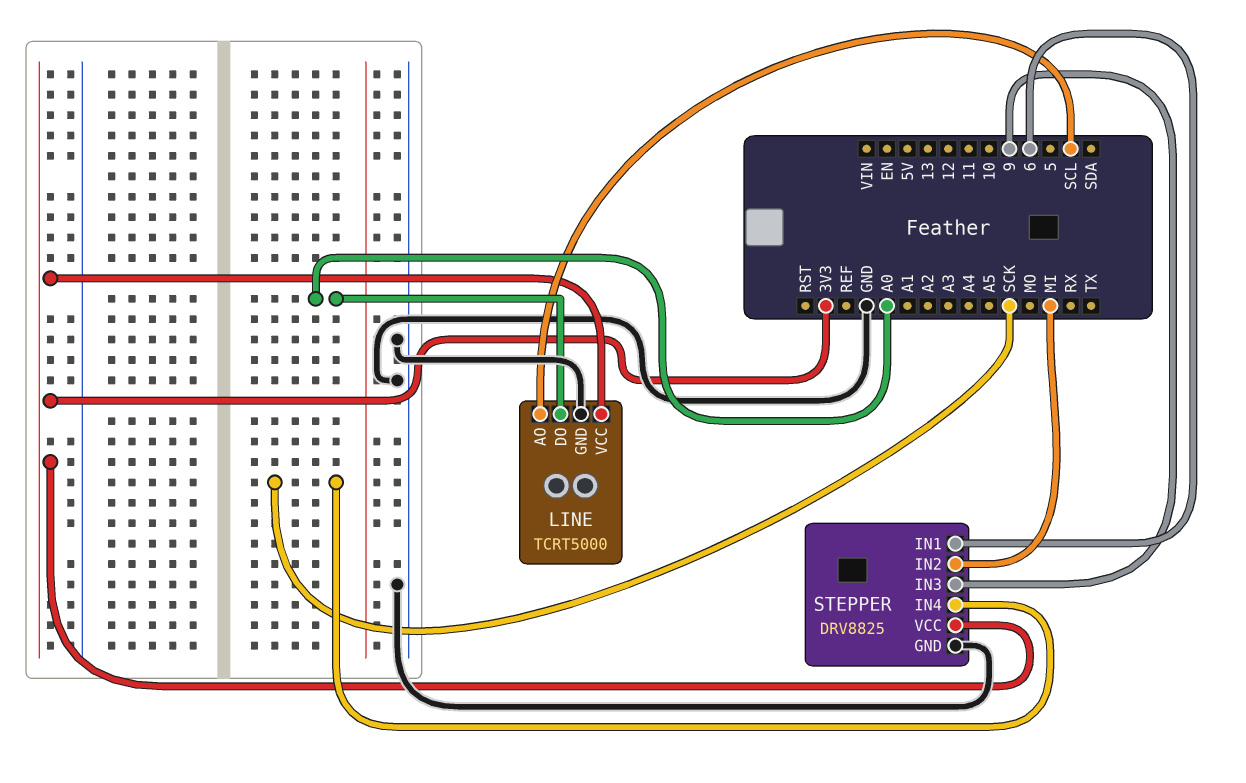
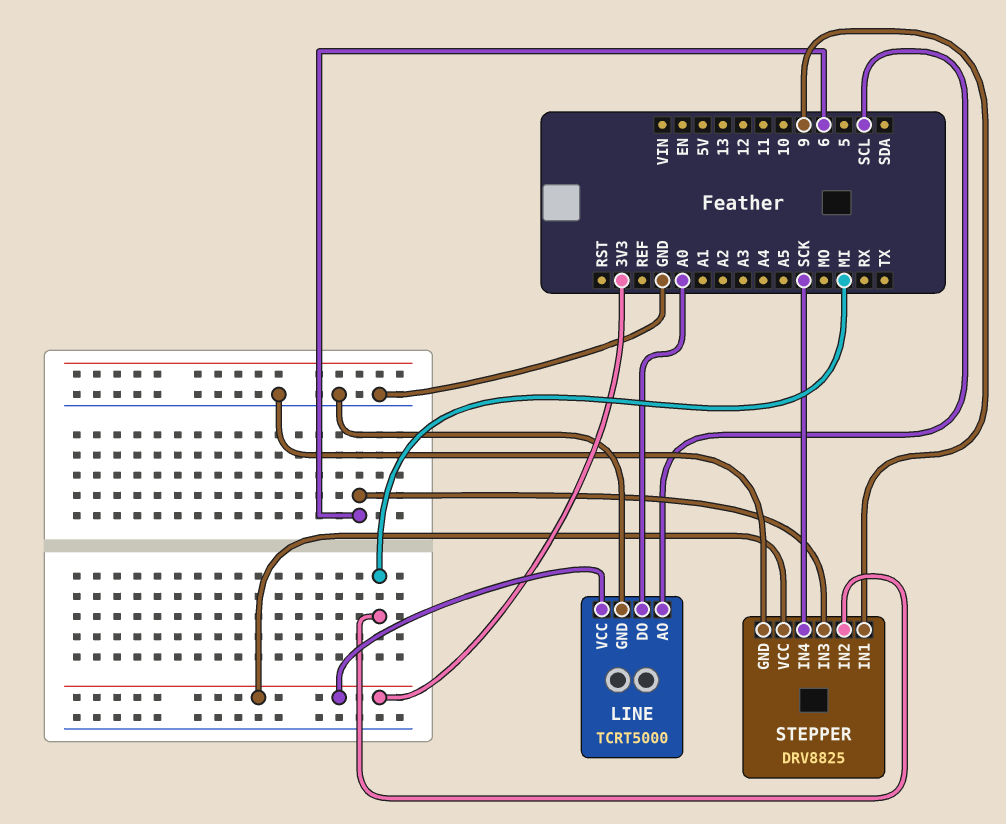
STEPPER pin IN1: 6 -> 9
STEPPER pin IN3: 9 -> 6

